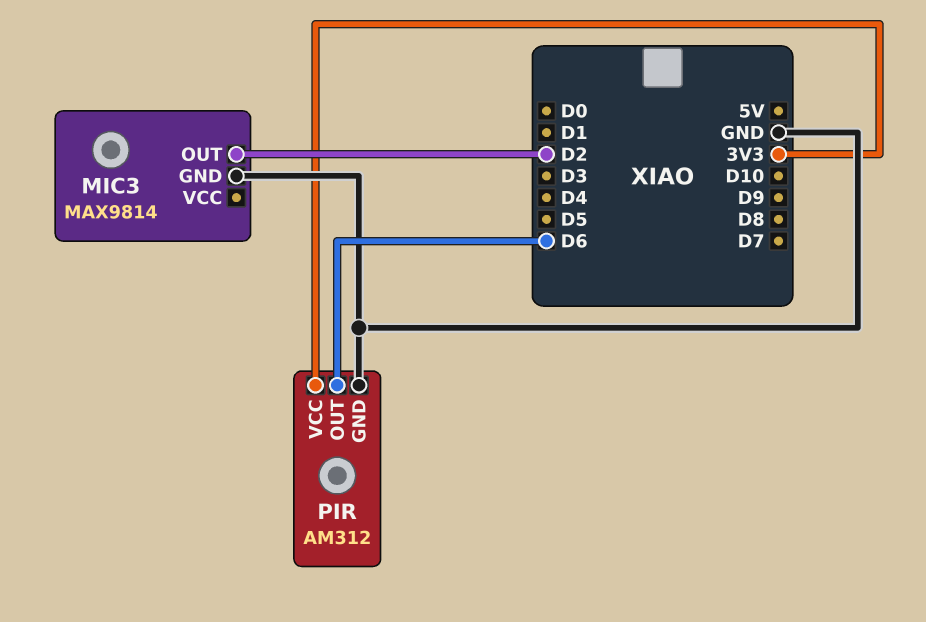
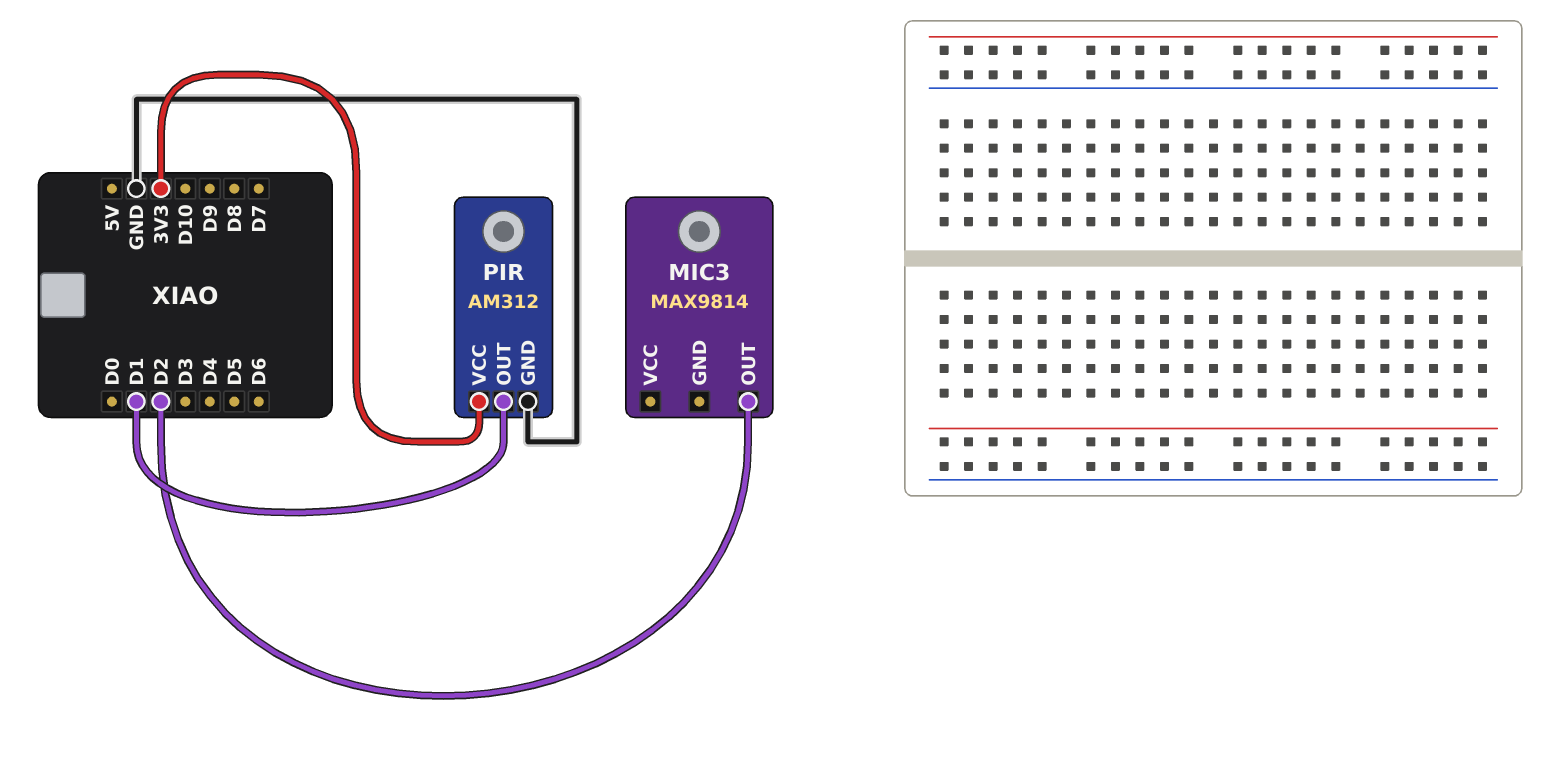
MIC3 pin GND: GND -> none
PIR pin OUT: D6 -> D1

